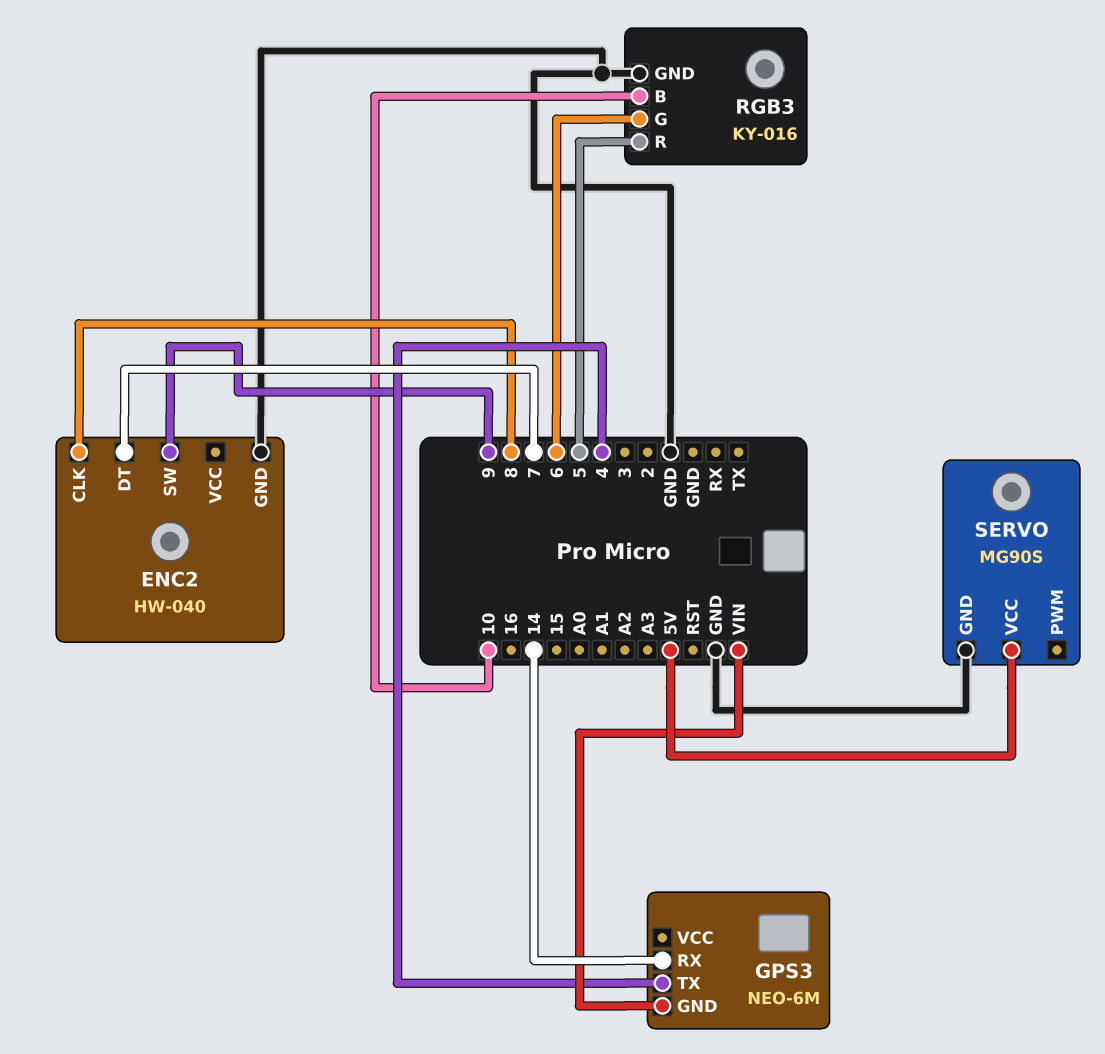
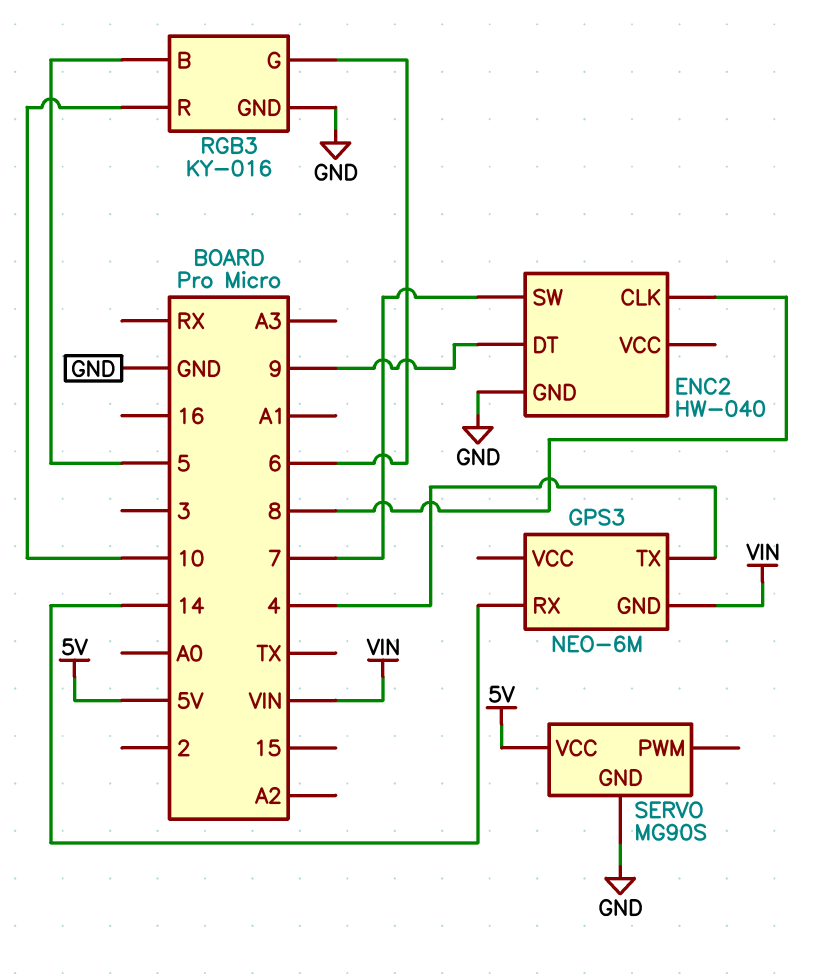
ENC2 pin DT: 7 -> 9
ENC2 pin SW: 9 -> 7
RGB3 pin B: 10 -> 5
RGB3 pin R: 5 -> 10

